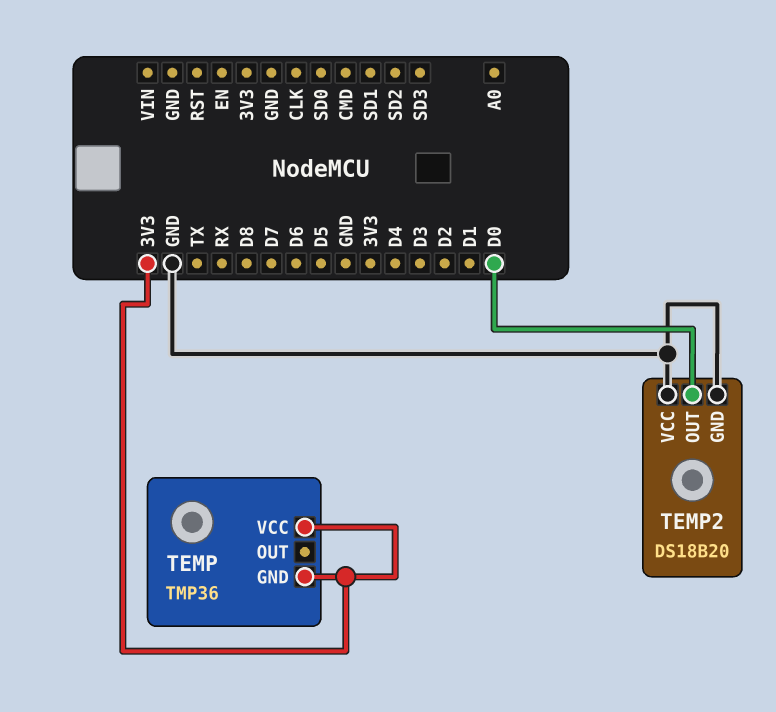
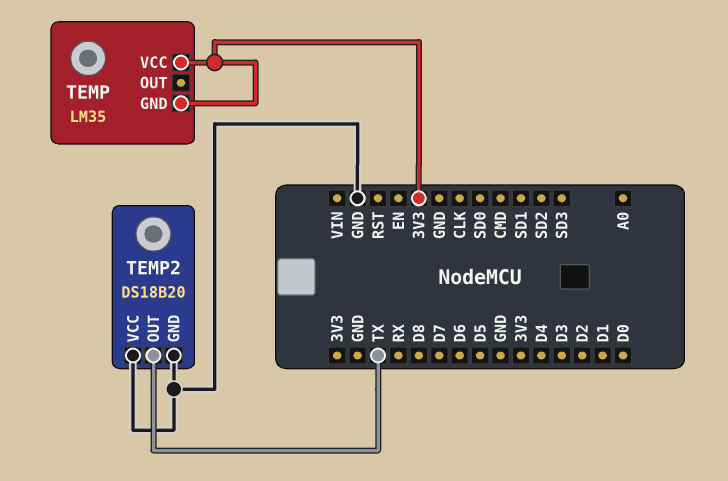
TEMP: TMP36 -> LM35
TEMP2 pin OUT: D0 -> TX

